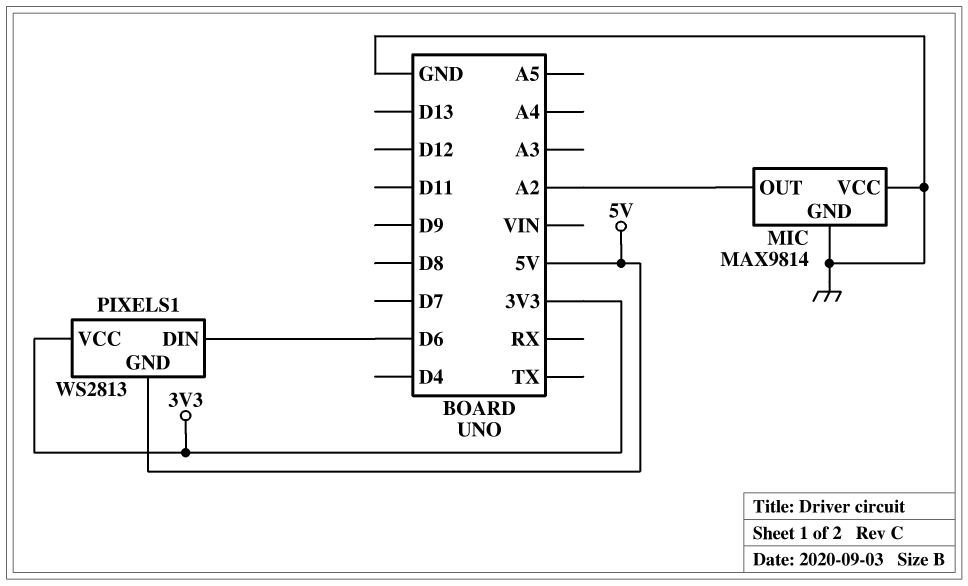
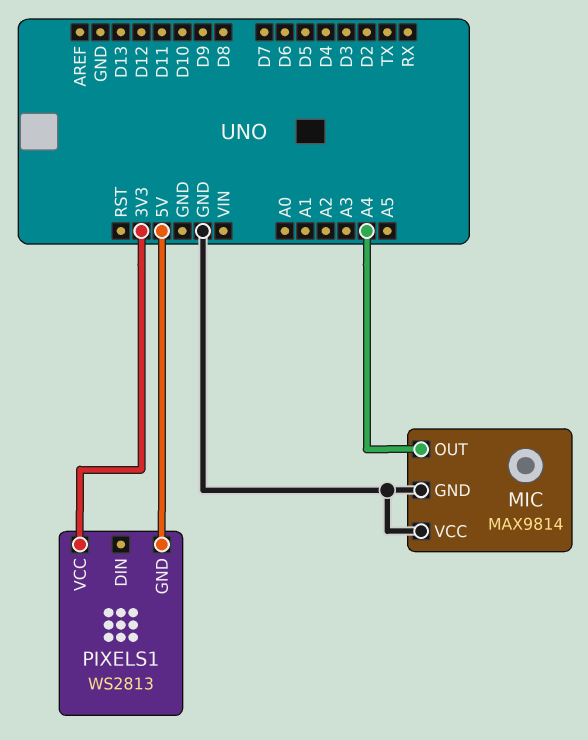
MIC pin OUT: A2 -> A4
PIXELS1 pin DIN: D6 -> none

